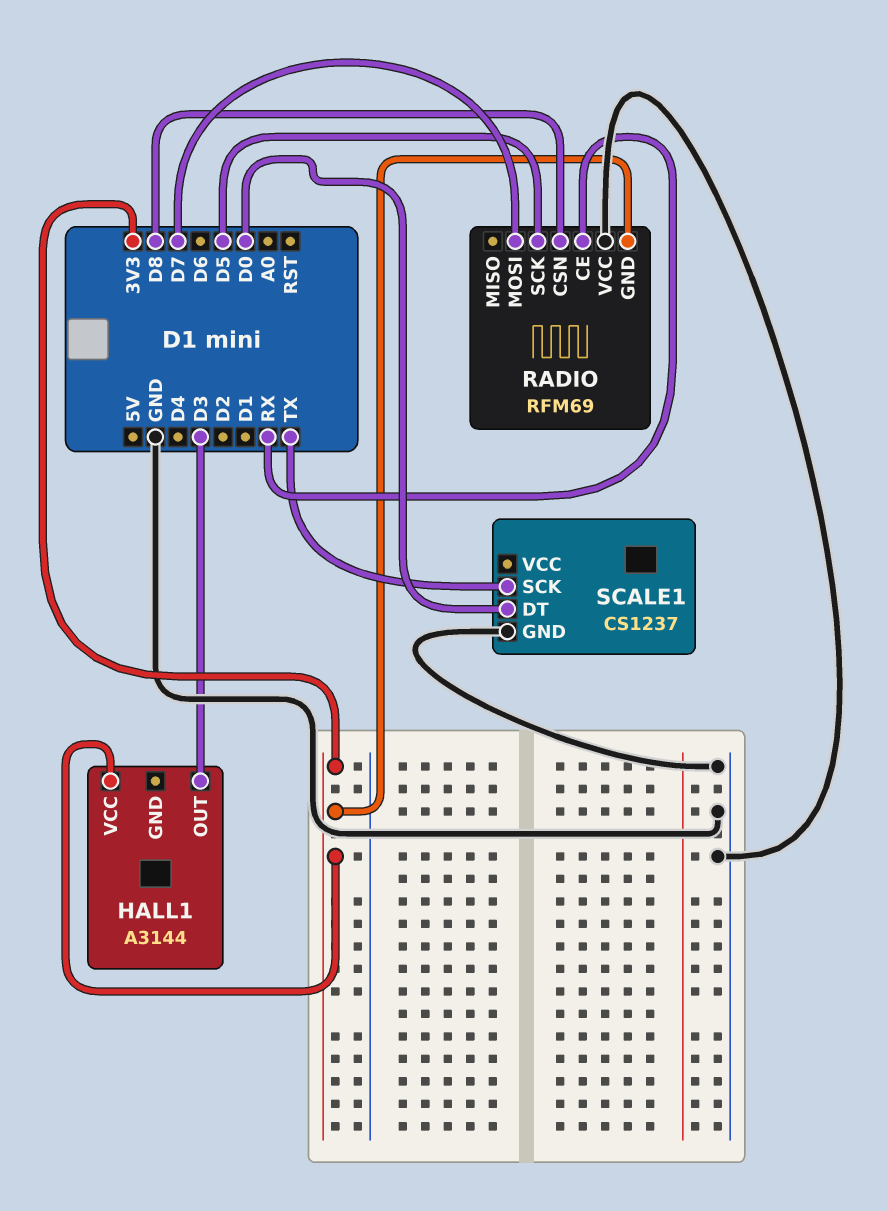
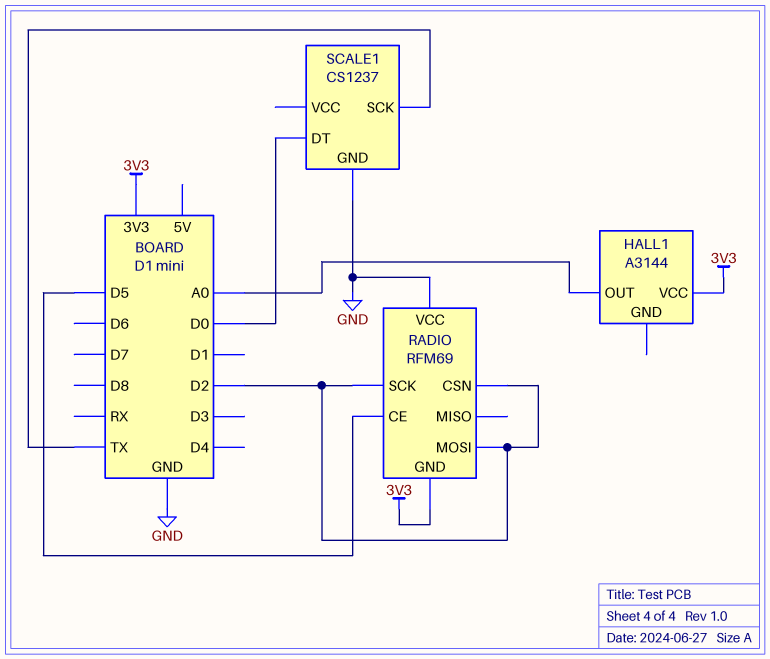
HALL1 pin OUT: D3 -> A0
RADIO pin CE: RX -> D5
RADIO pin CSN: D8 -> D2
RADIO pin MOSI: D7 -> D2
RADIO pin SCK: D5 -> D2

